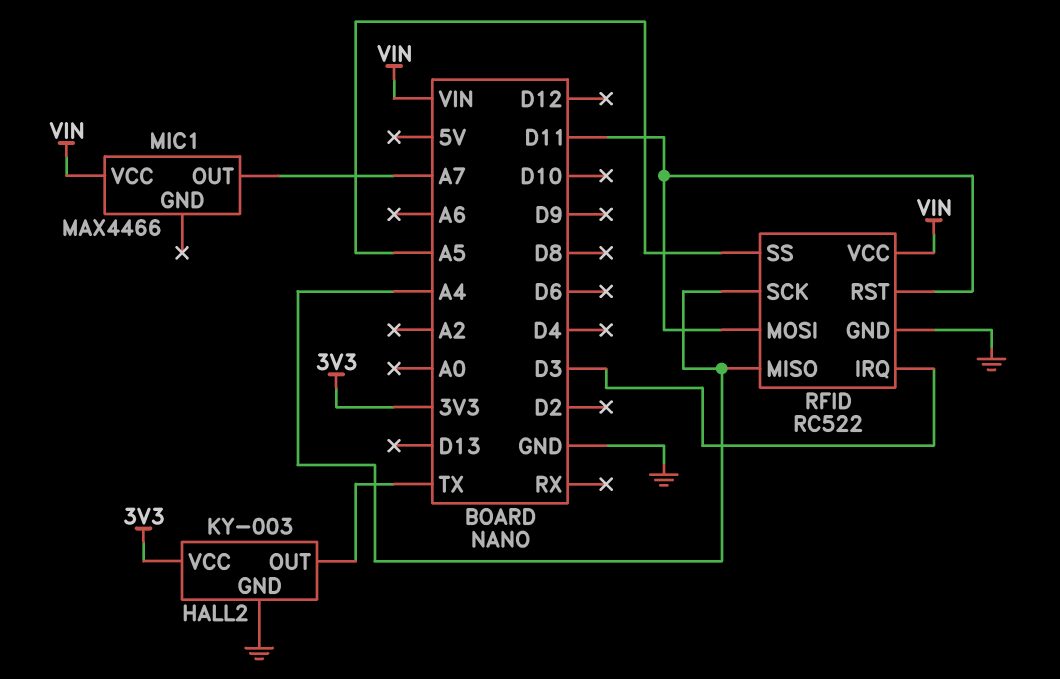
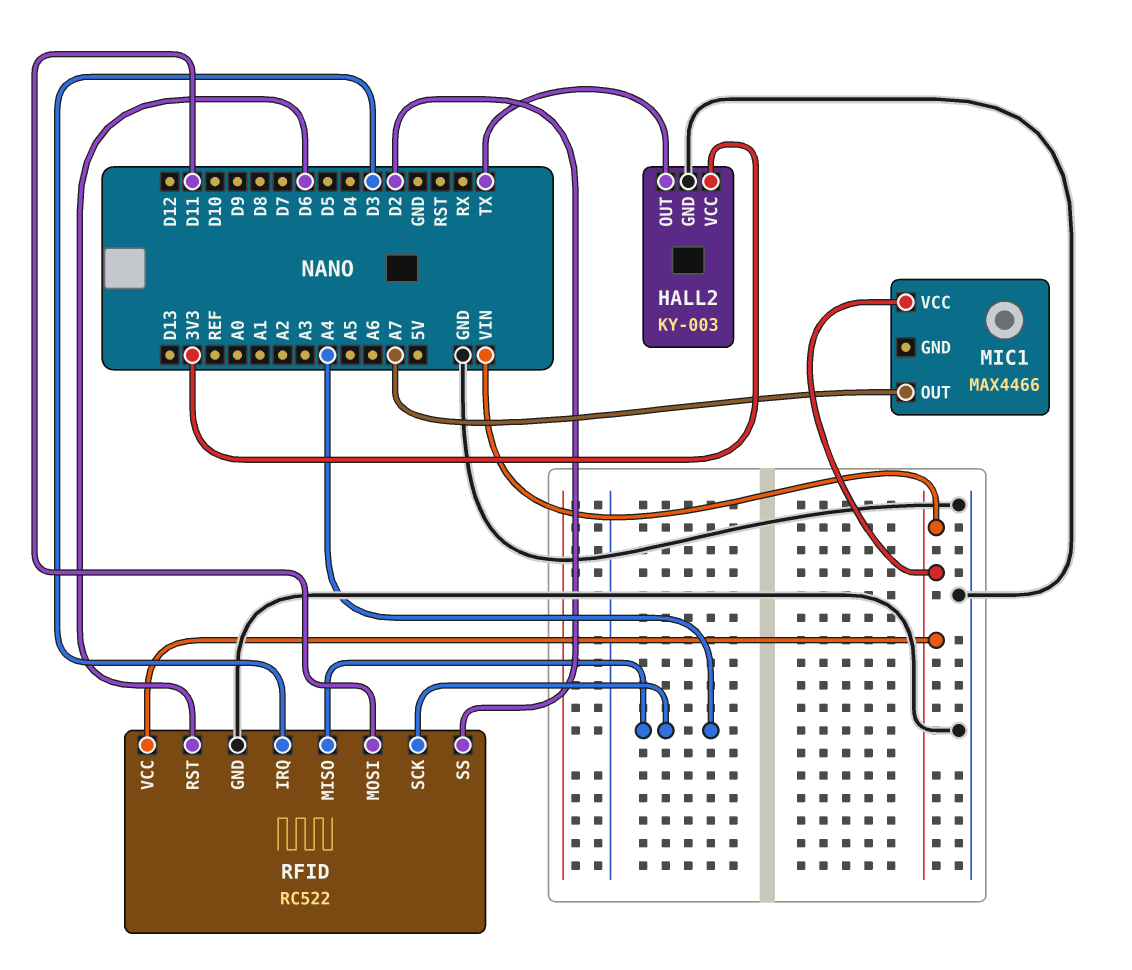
RFID pin RST: D11 -> D6
RFID pin SS: A5 -> D2

